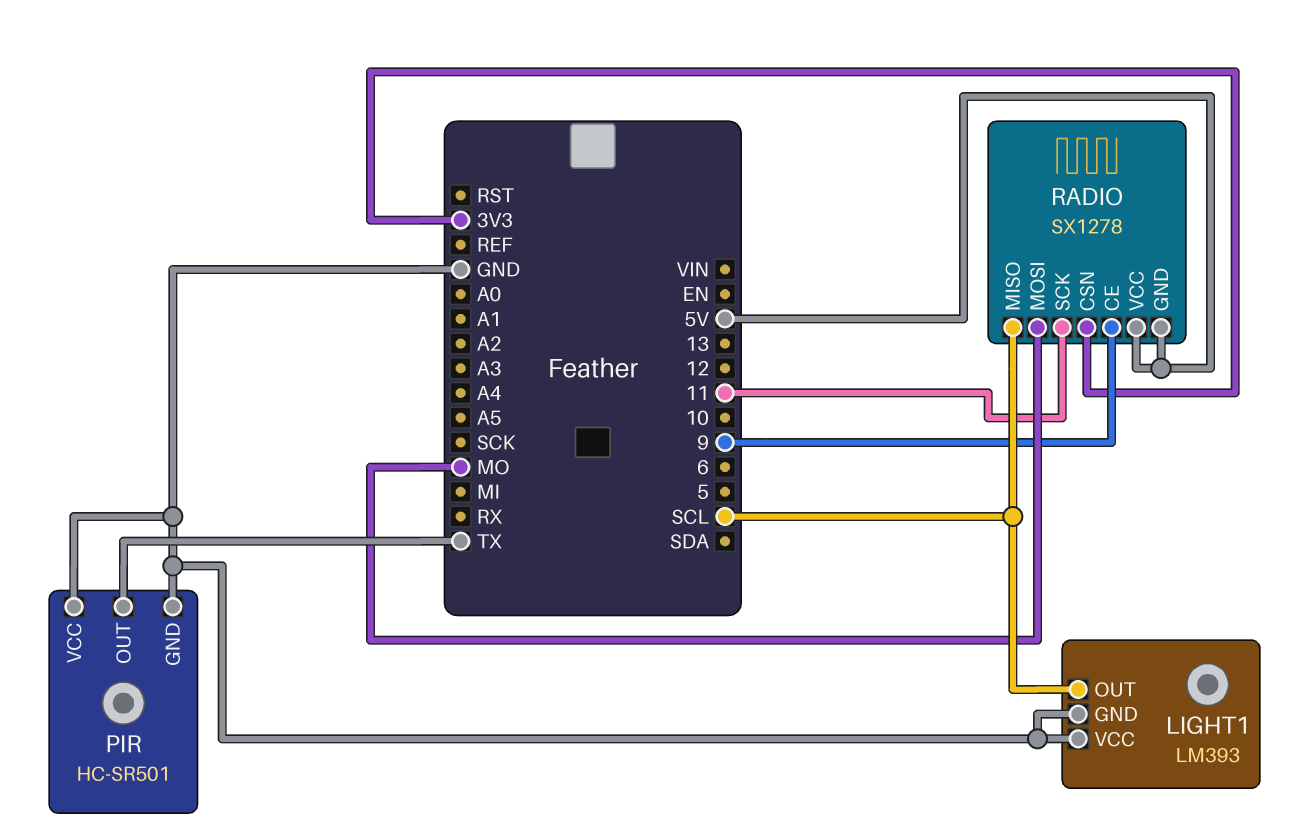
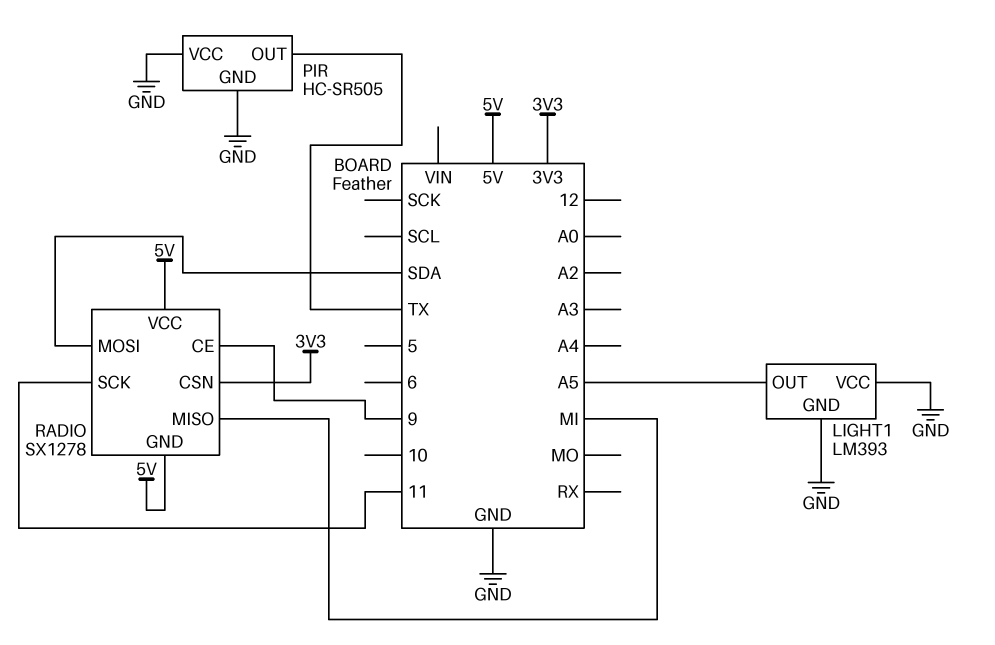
LIGHT1 pin OUT: SCL -> A5
PIR: HC-SR501 -> HC-SR505
RADIO pin MISO: SCL -> MI
RADIO pin MOSI: MO -> SDA

